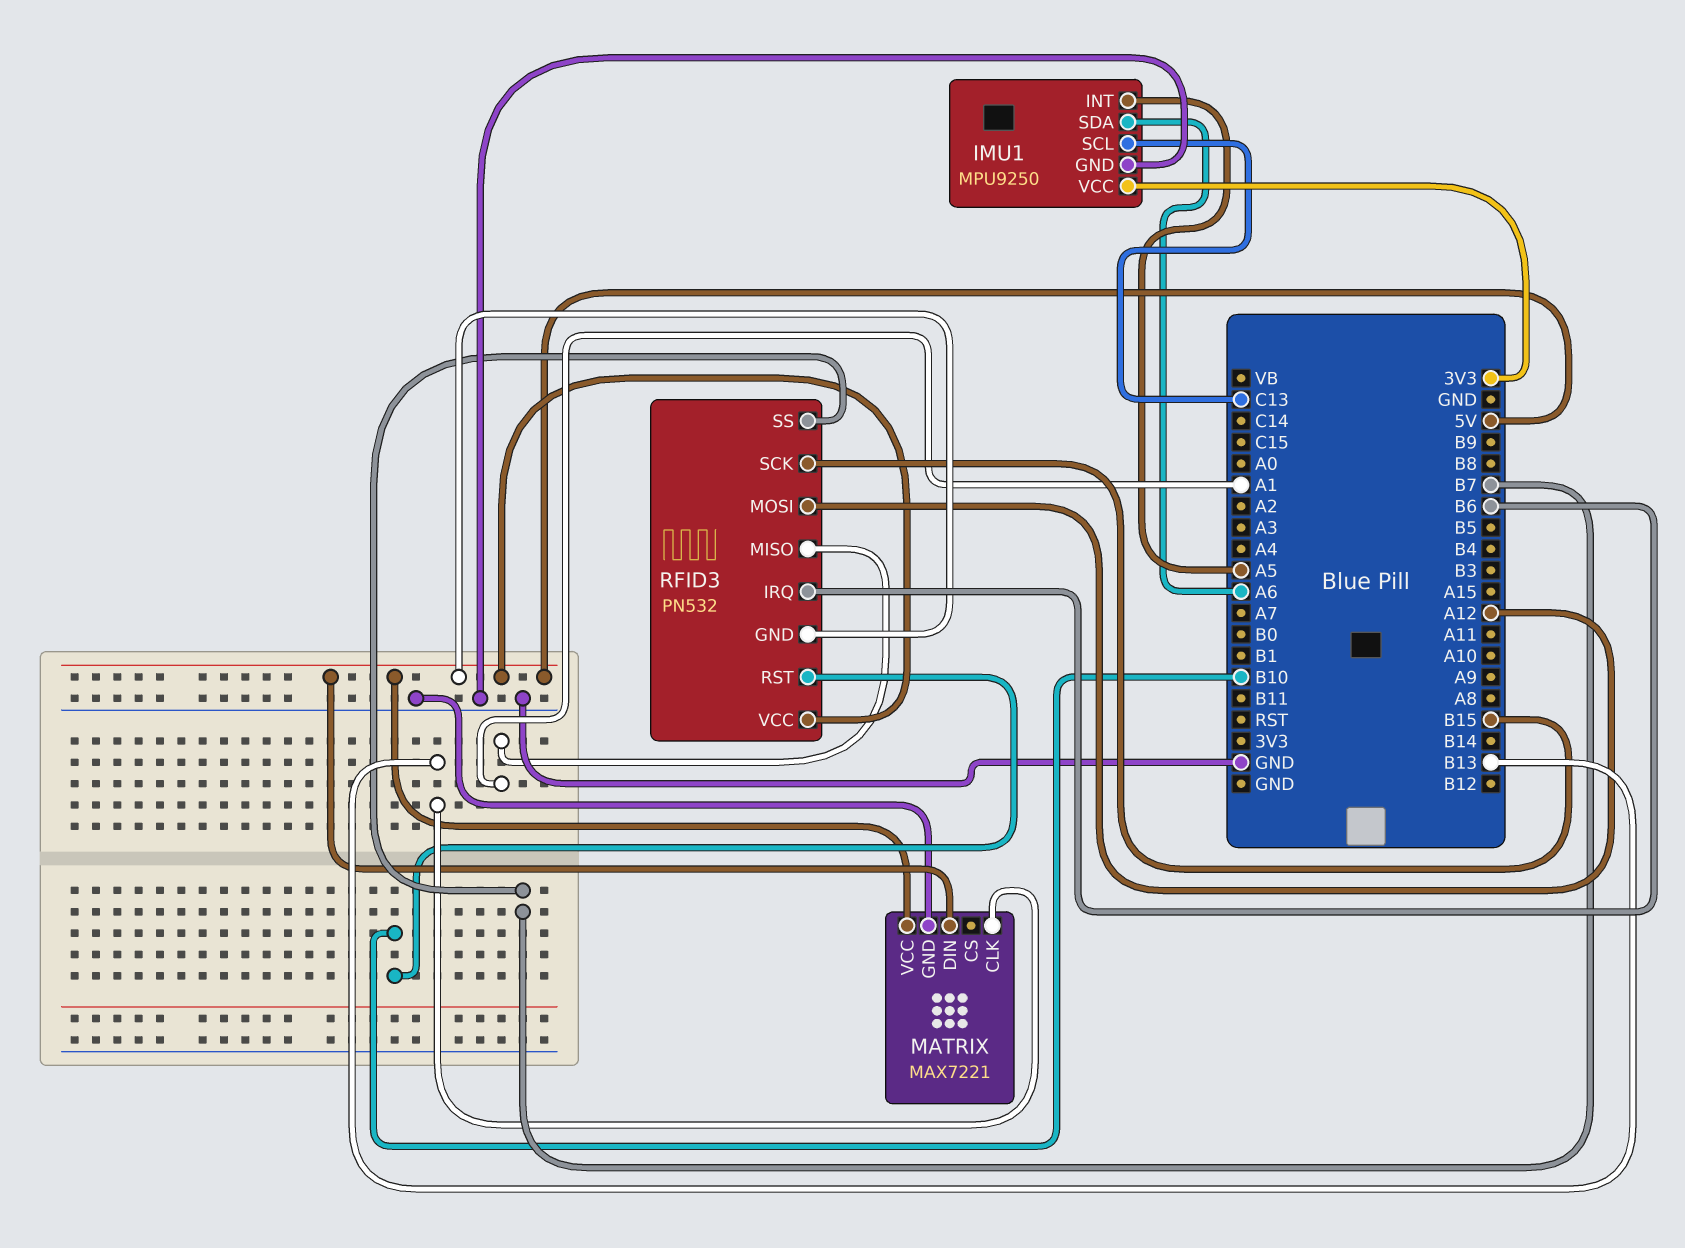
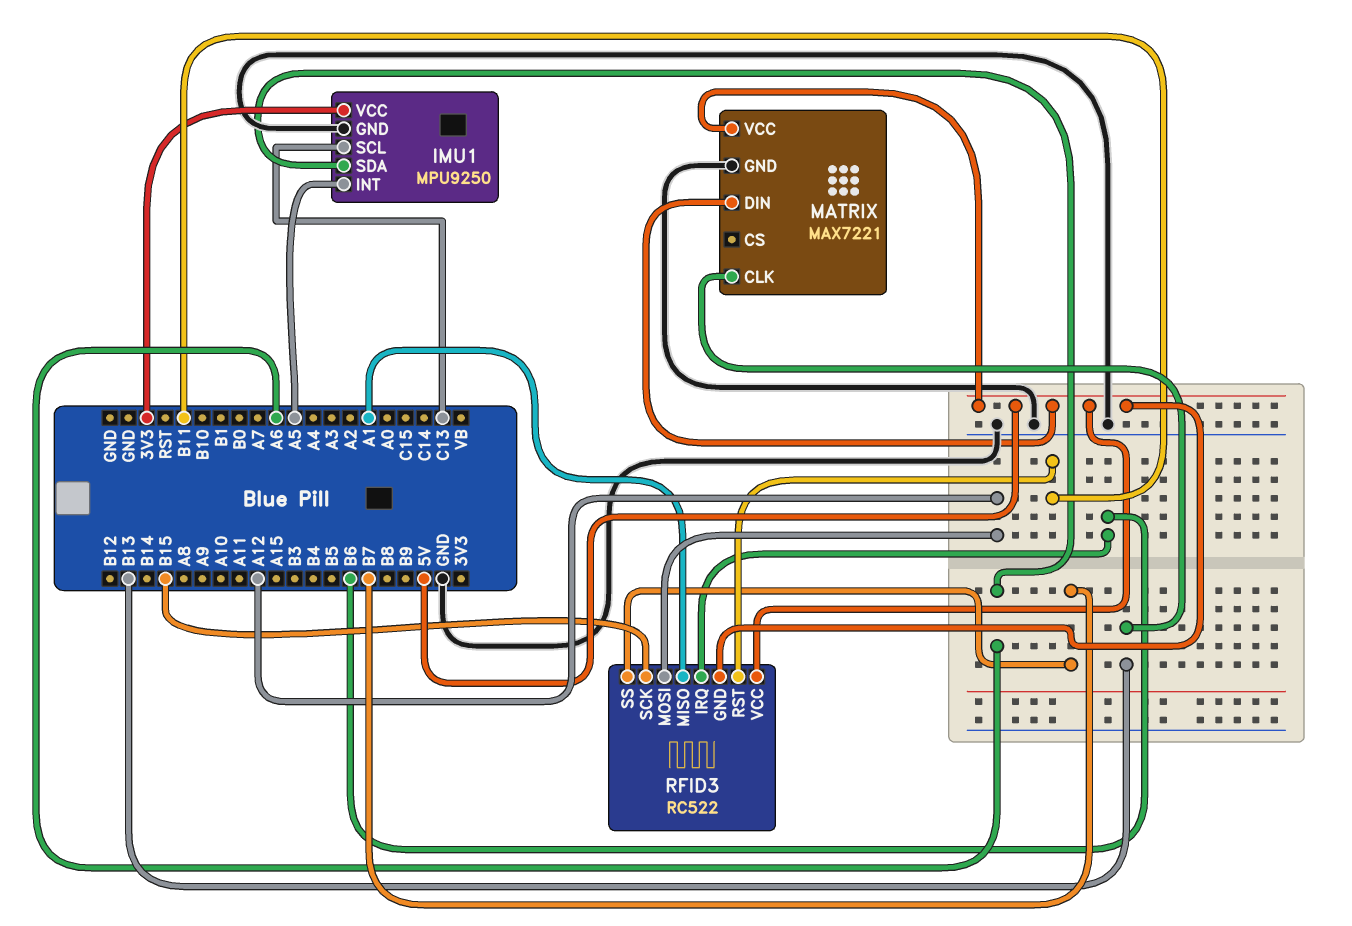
RFID3: PN532 -> RC522
RFID3 pin RST: B10 -> B11

